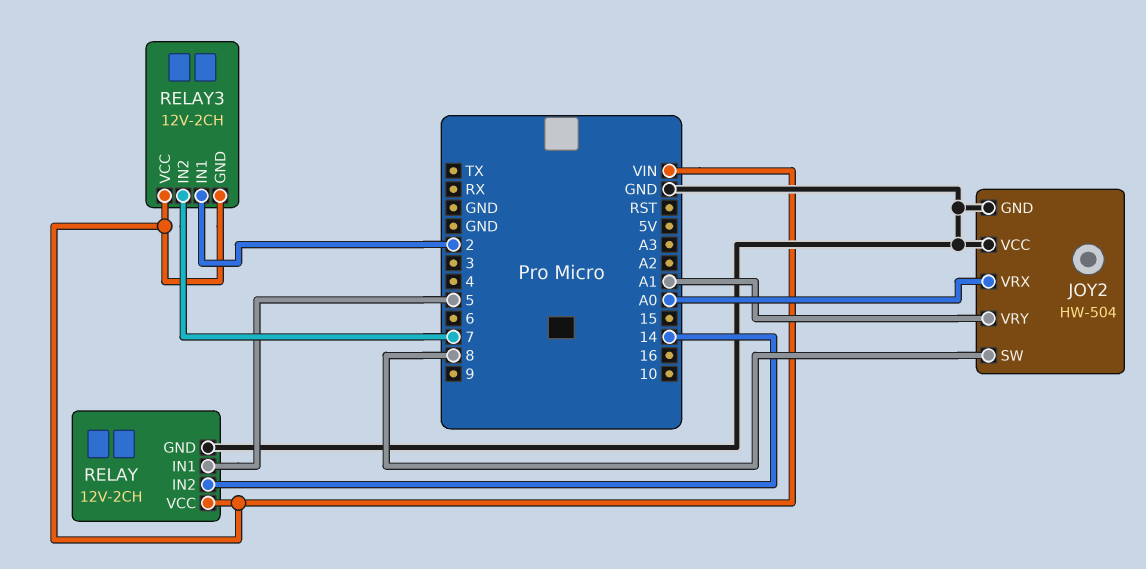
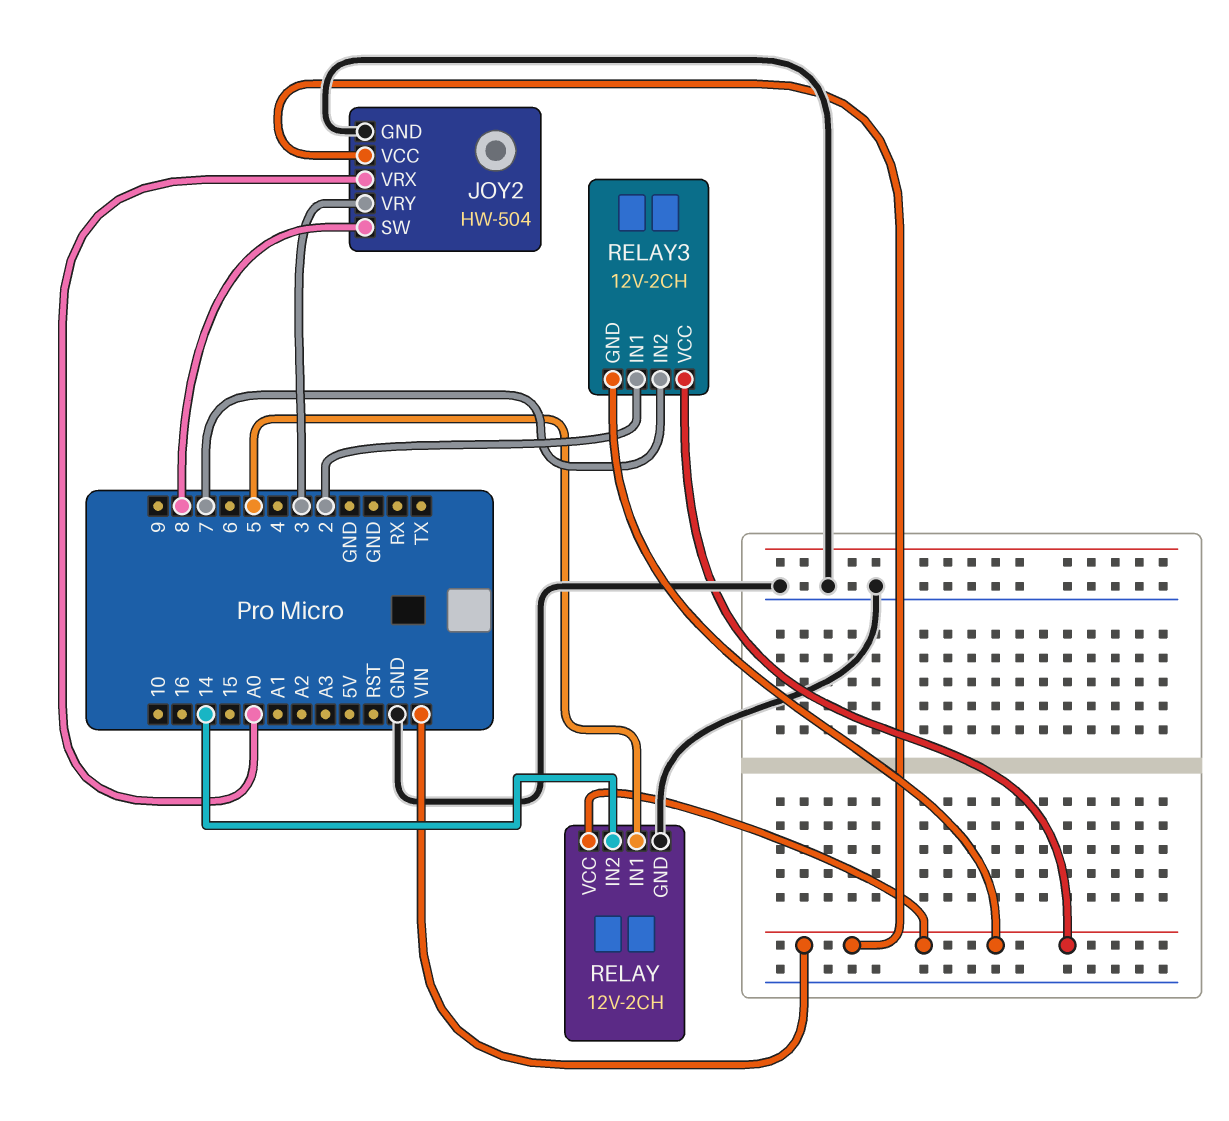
JOY2 pin VCC: GND -> VIN
JOY2 pin VRY: A1 -> 3

